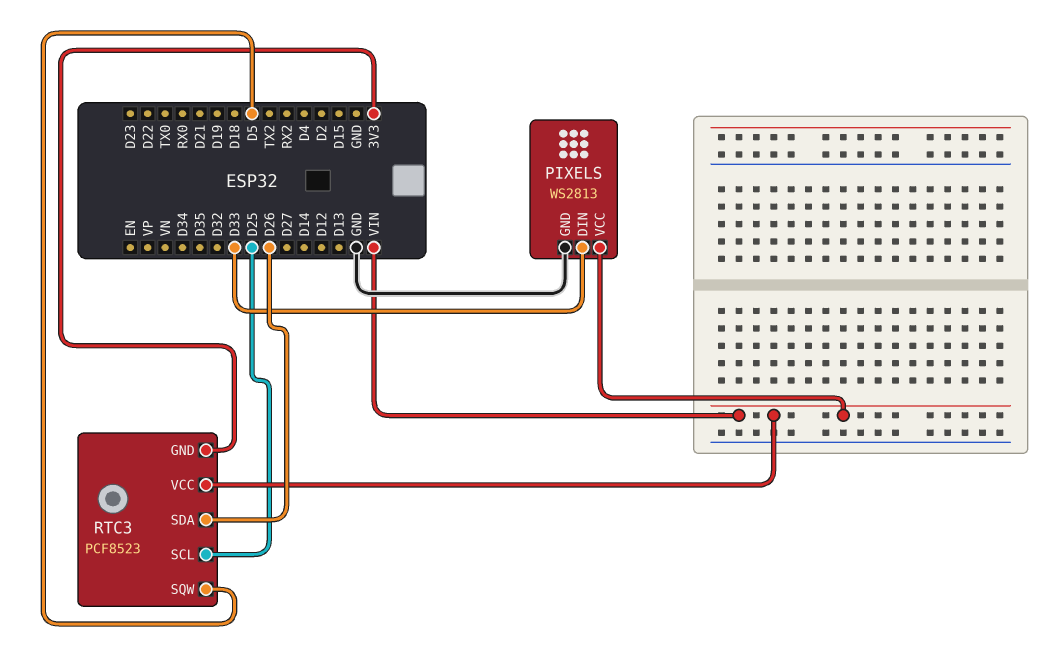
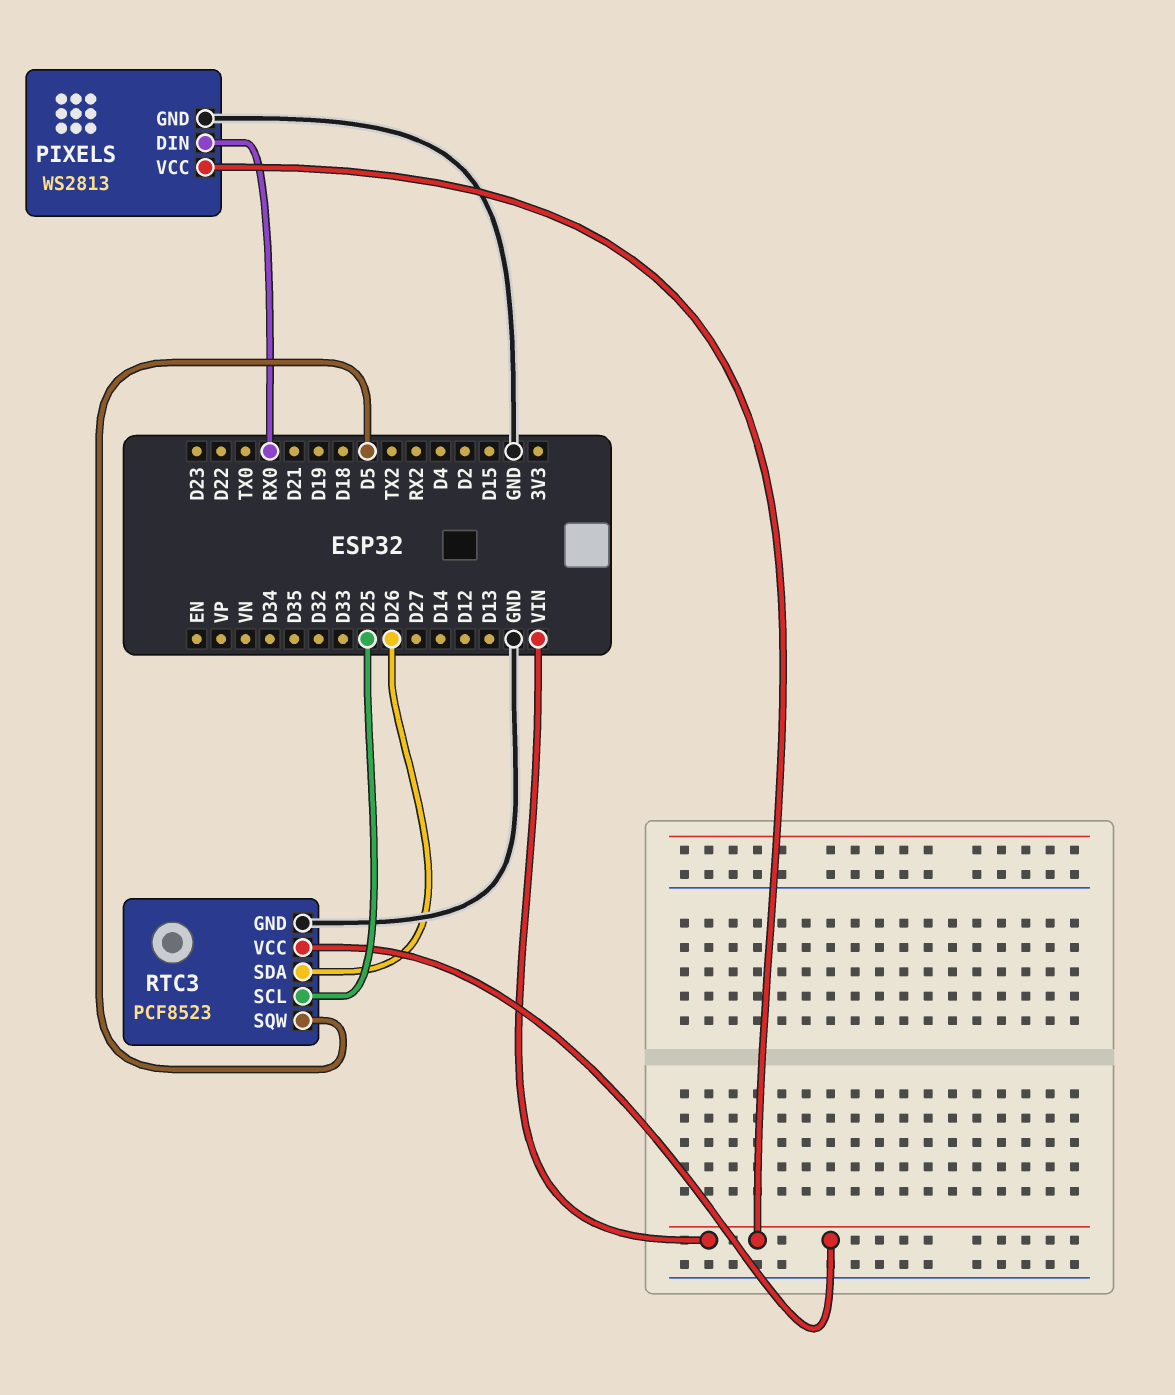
PIXELS pin DIN: D33 -> RX0
RTC3 pin GND: 3V3 -> GND

